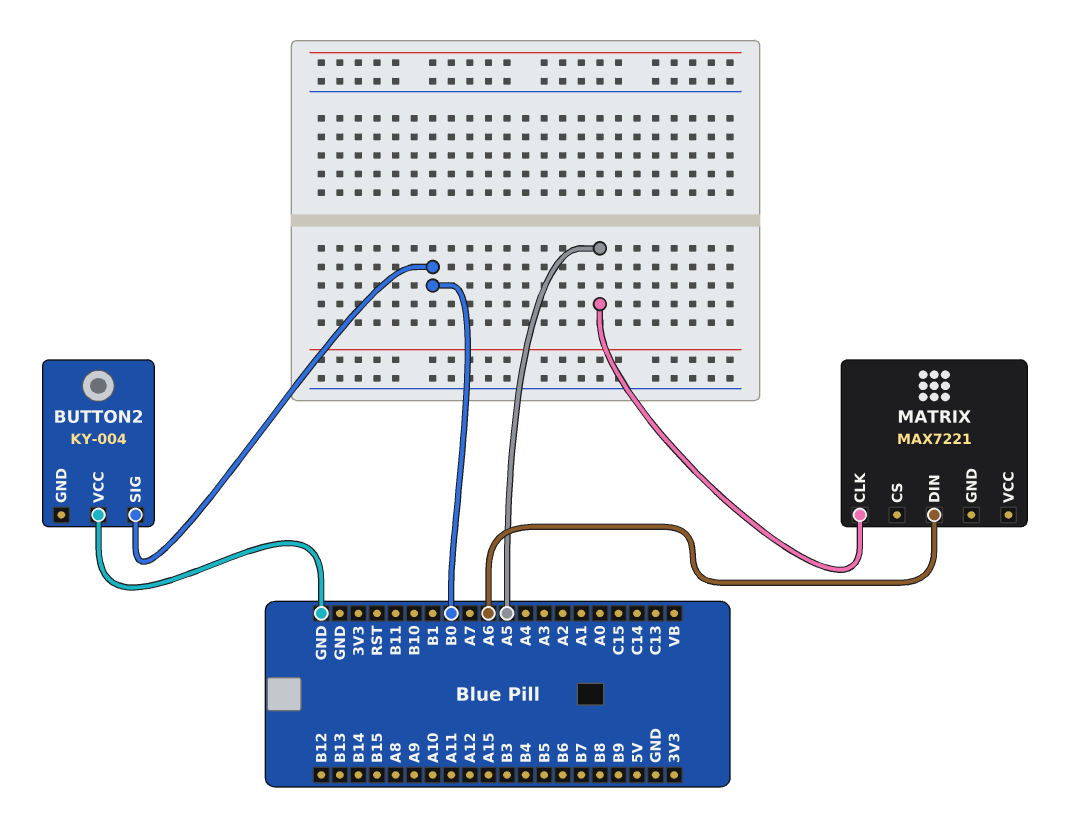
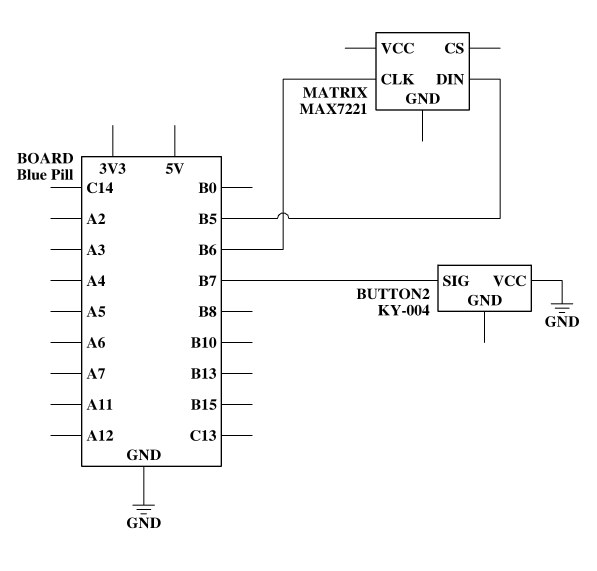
BUTTON2 pin SIG: B0 -> B7
MATRIX pin CLK: A5 -> B6
MATRIX pin DIN: A6 -> B5

